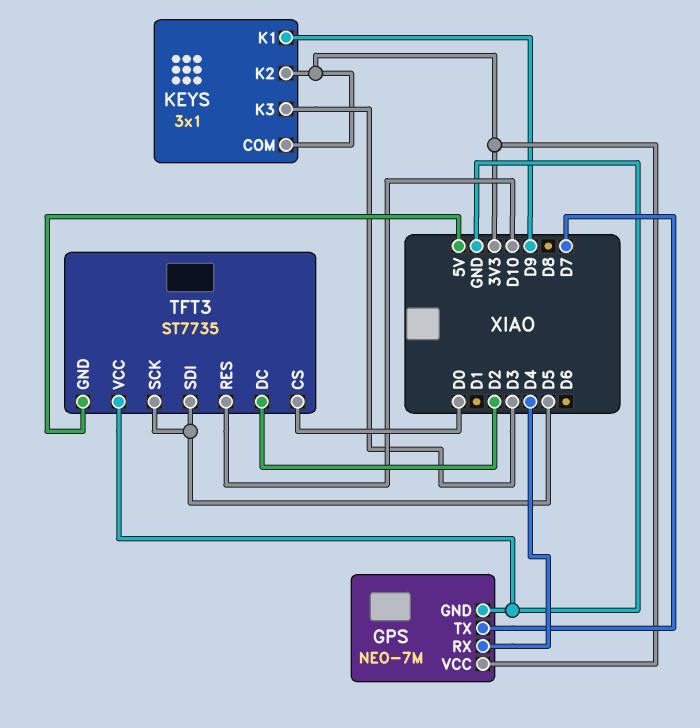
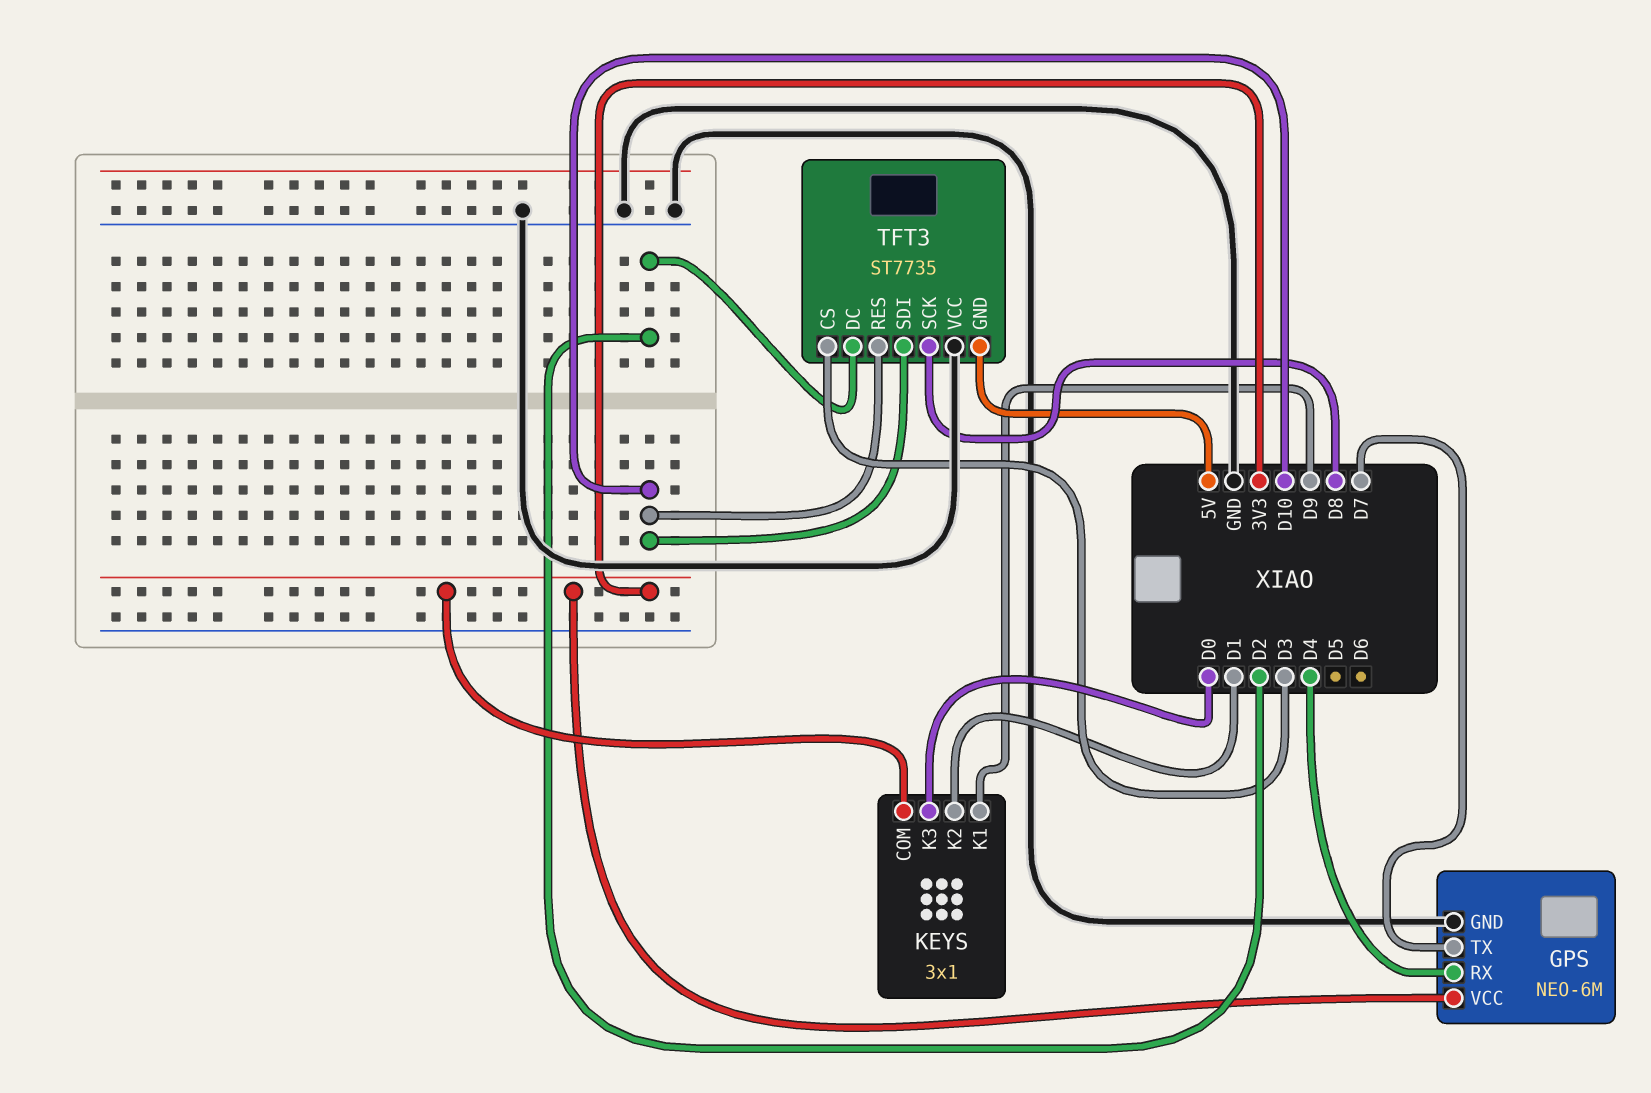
GPS: NEO-7M -> NEO-6M
KEYS pin K2: 3V3 -> D1
KEYS pin K3: D3 -> D0
TFT3 pin CS: D0 -> D3
TFT3 pin SCK: D5 -> D8
TFT3 pin SDI: D5 -> D10

